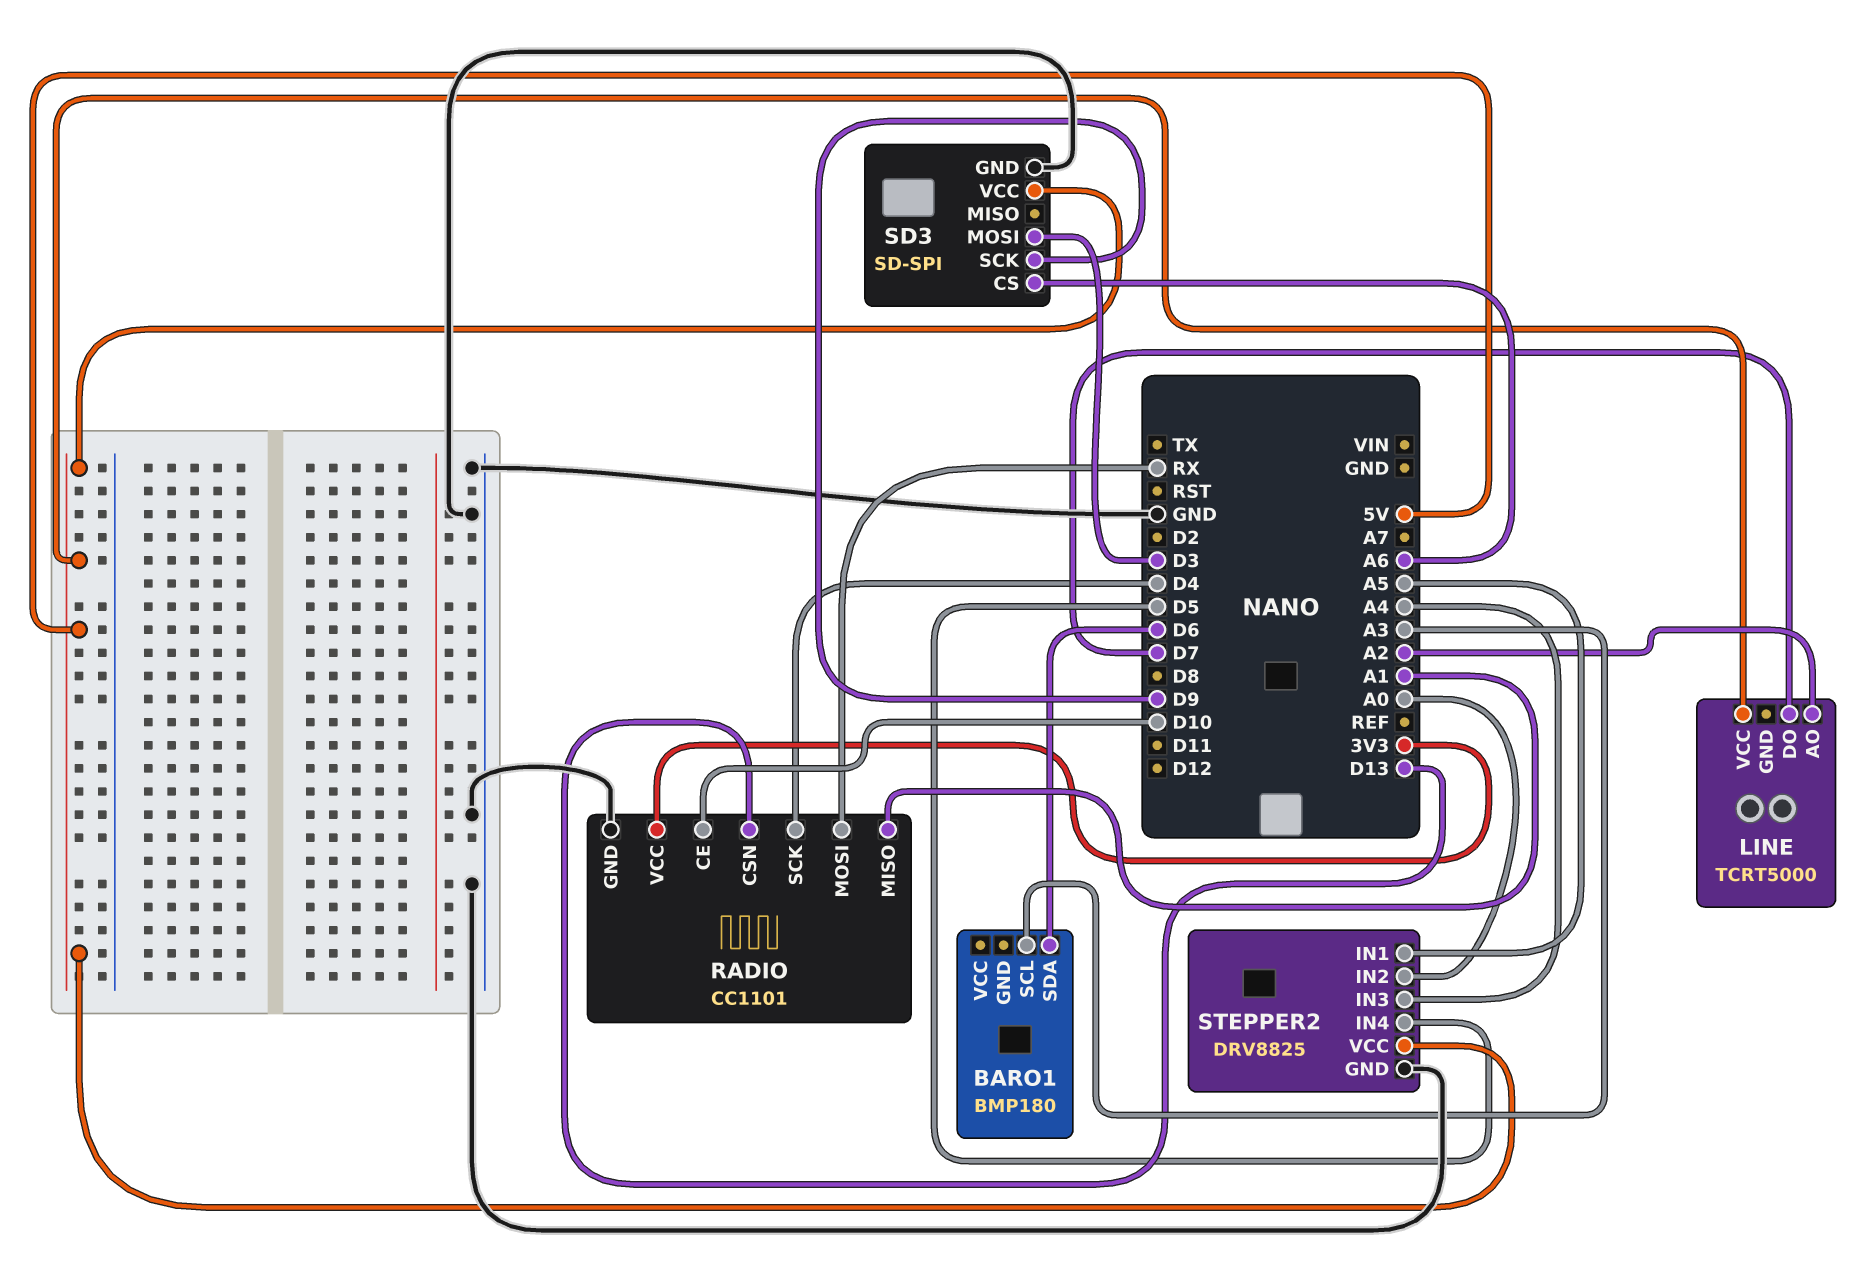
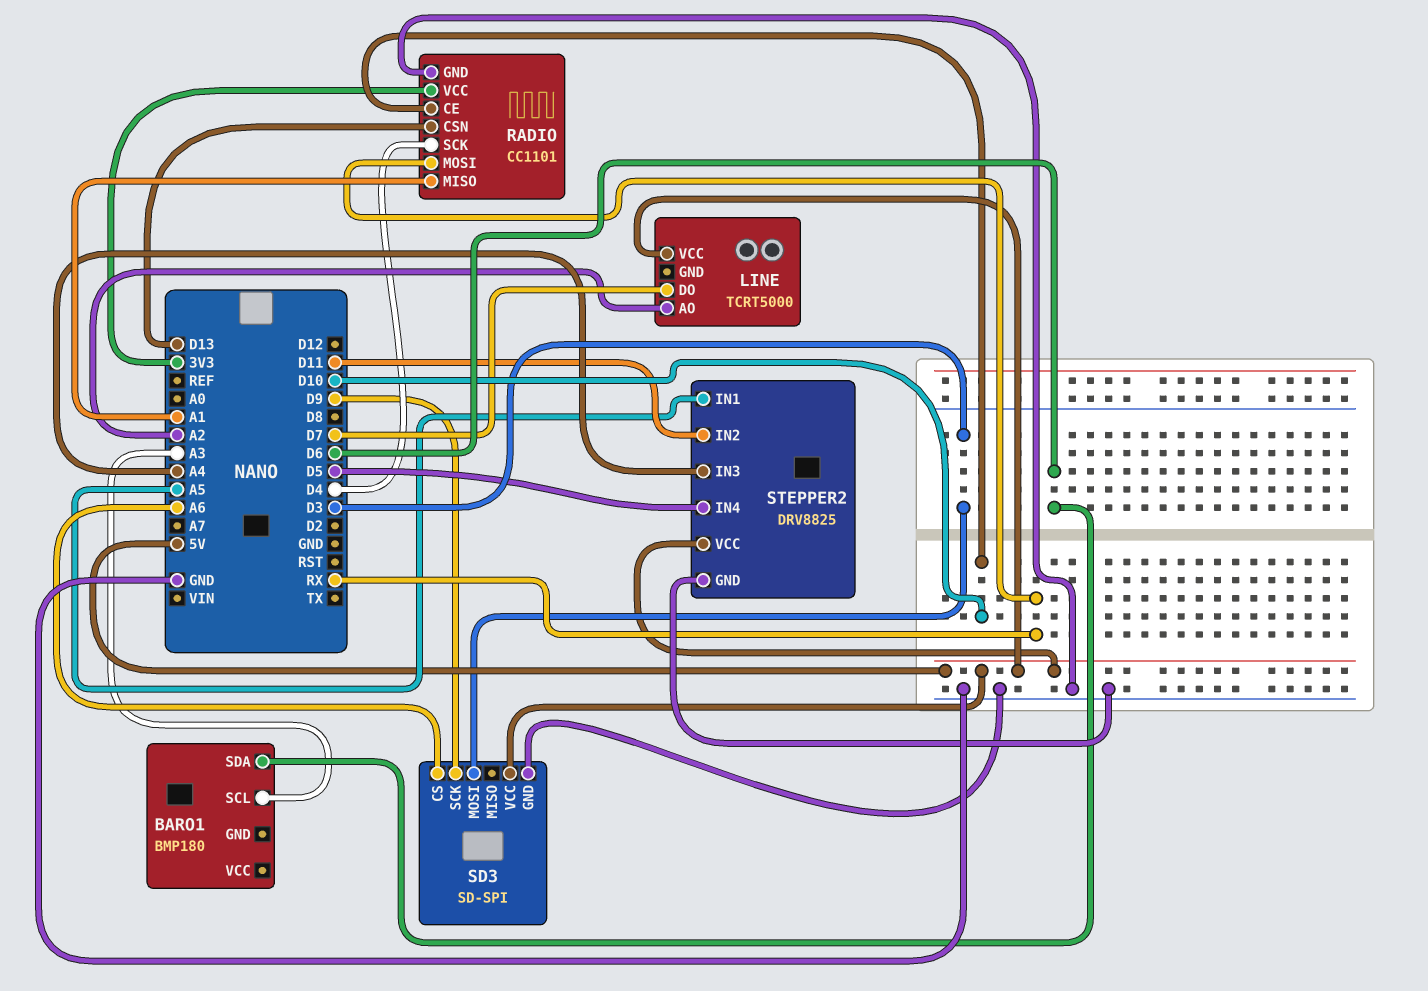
STEPPER2 pin IN2: A0 -> D11

